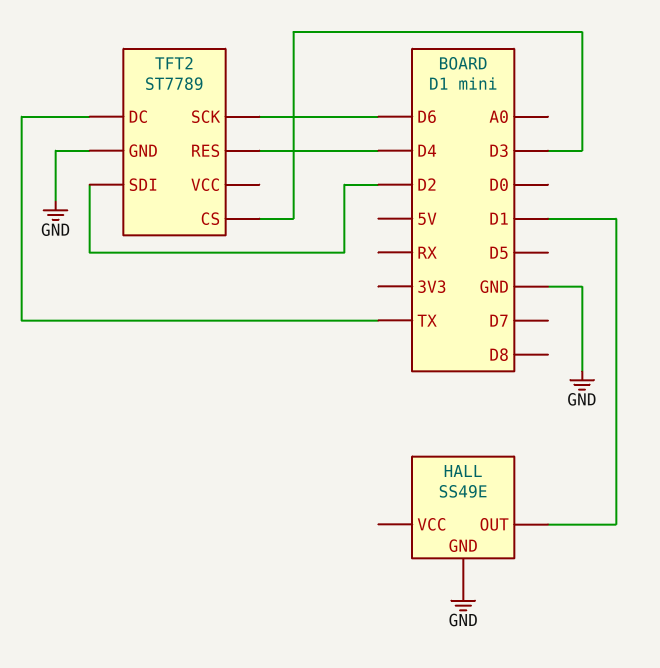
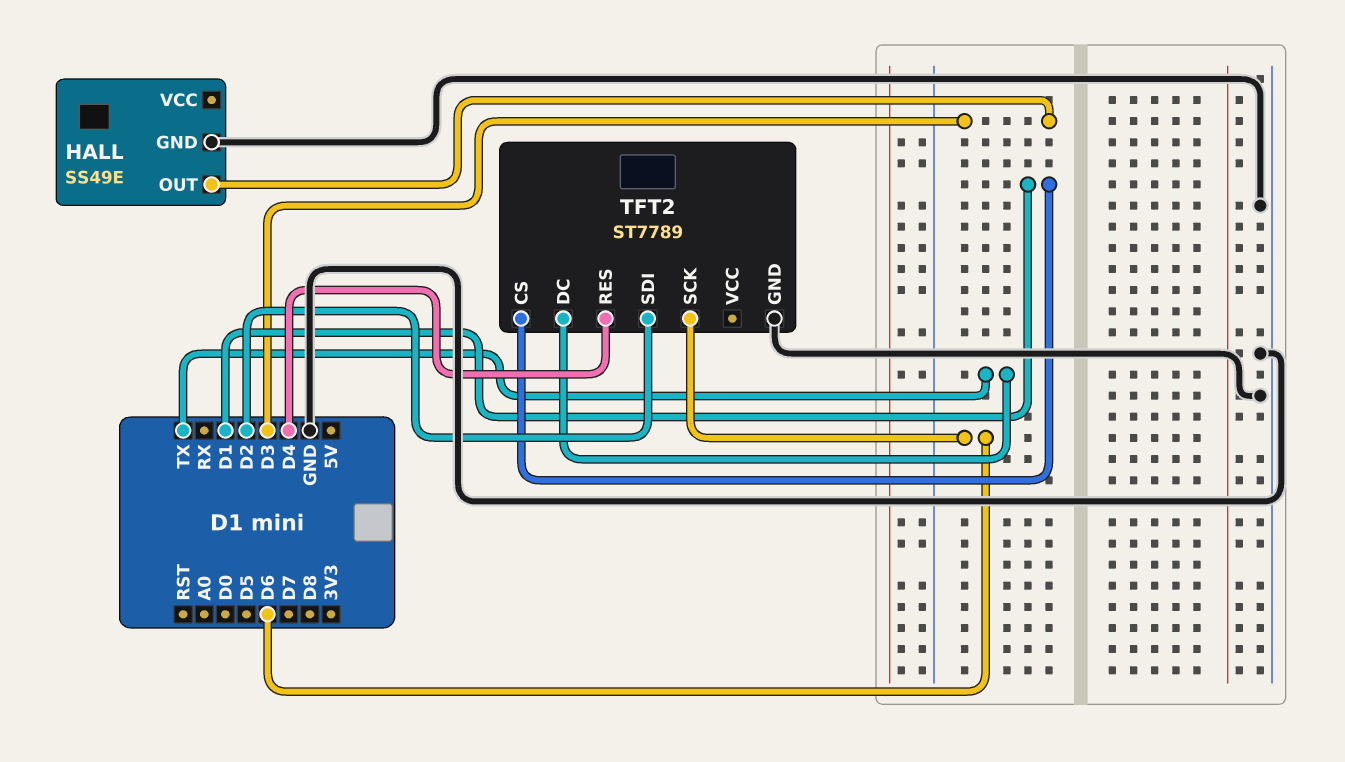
HALL pin OUT: D1 -> D3
TFT2 pin CS: D3 -> D1

